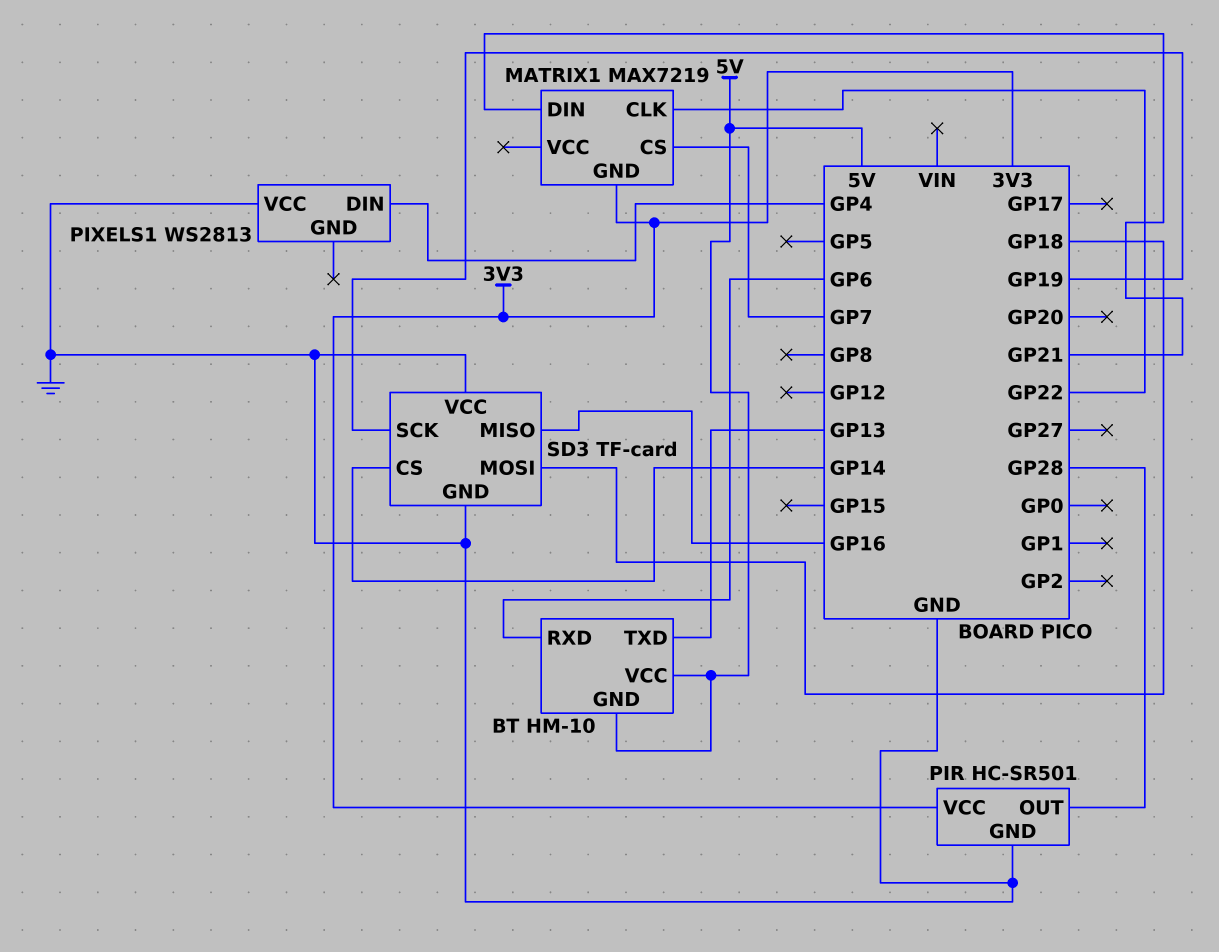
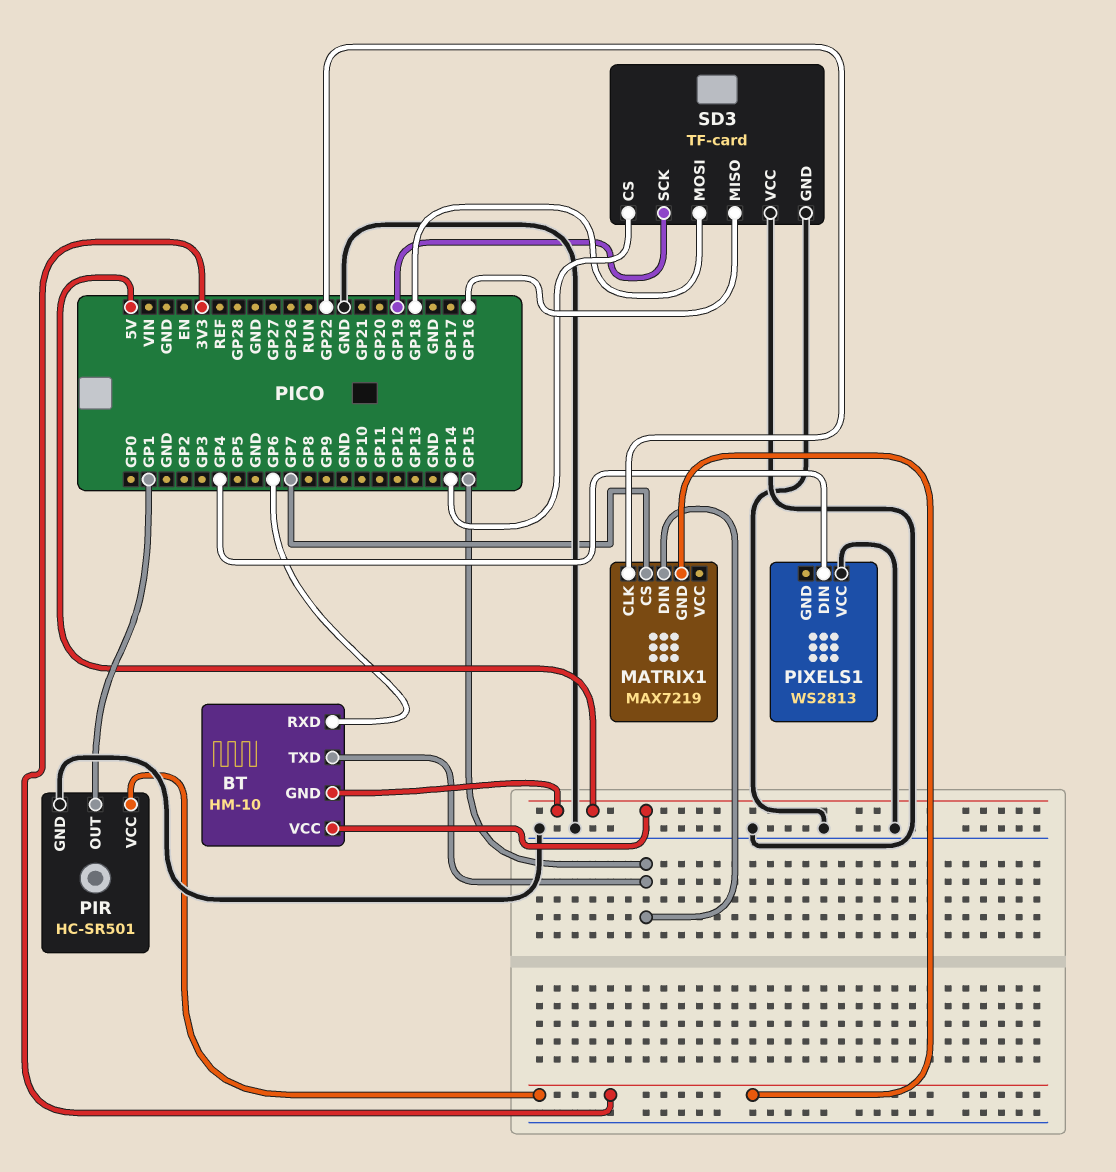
BT pin TXD: GP13 -> GP15
MATRIX1 pin DIN: GP21 -> GP15
PIR pin OUT: GP28 -> GP1

